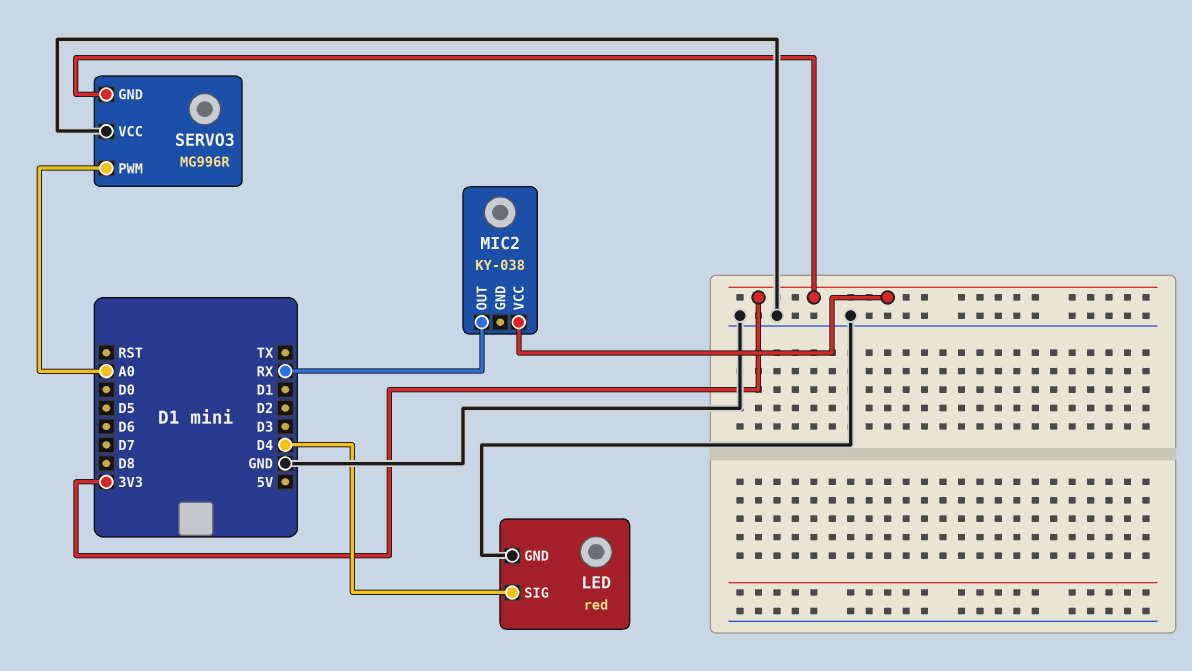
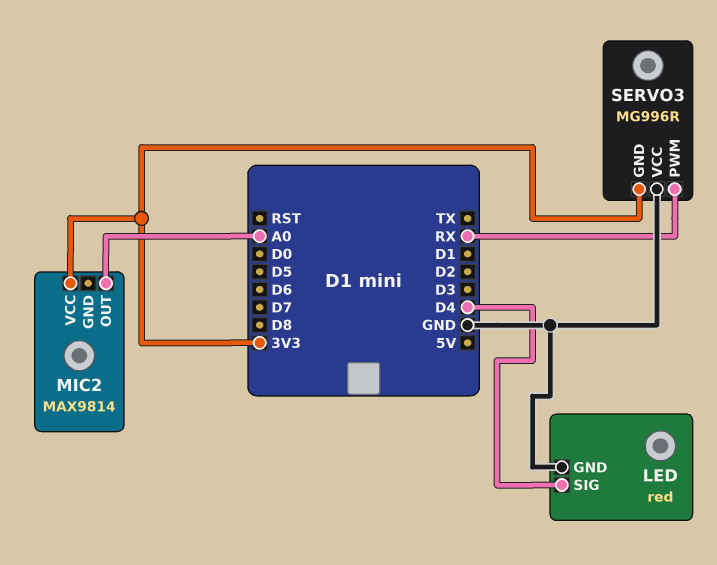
MIC2: KY-038 -> MAX9814
MIC2 pin OUT: RX -> A0
SERVO3 pin PWM: A0 -> RX

